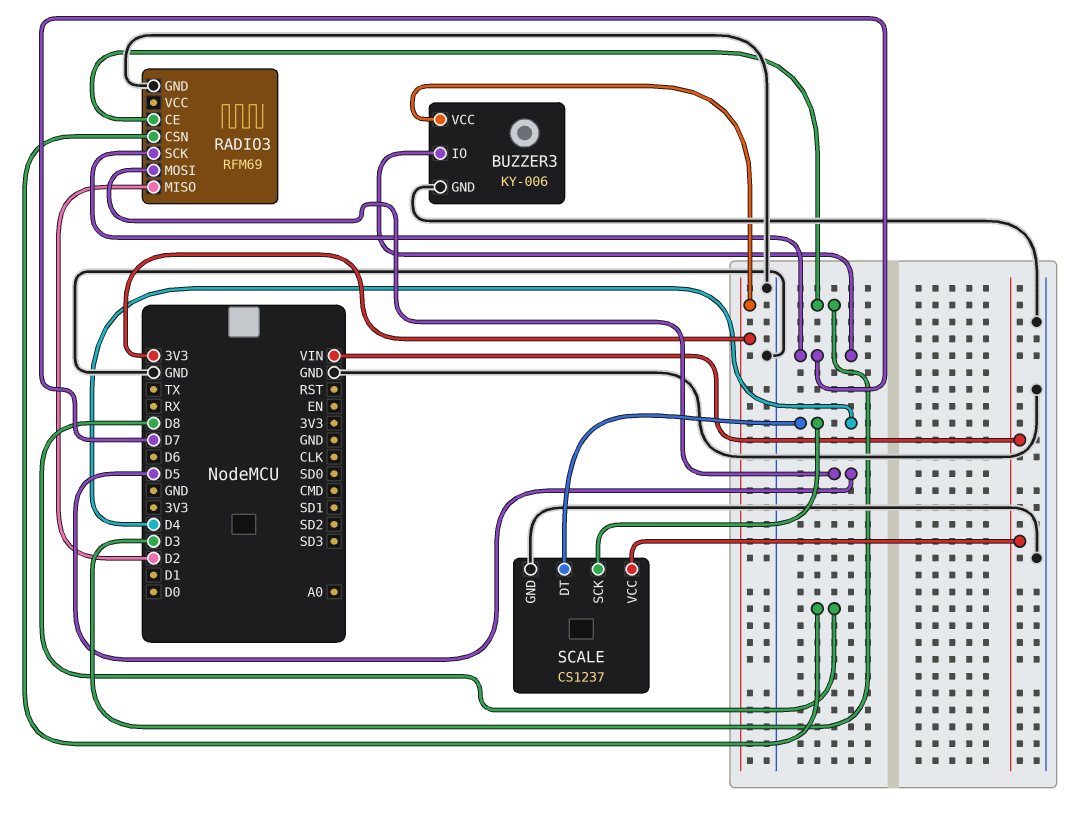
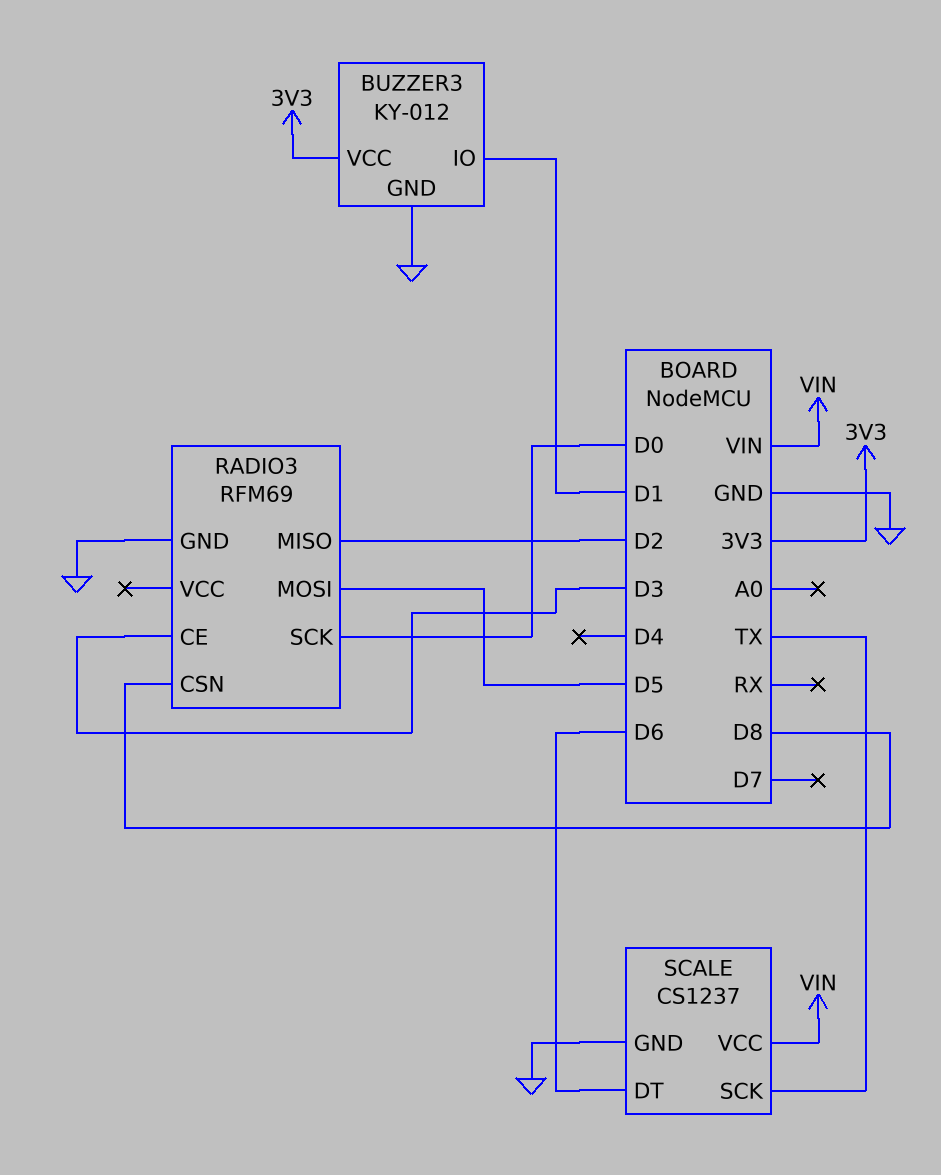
BUZZER3: KY-006 -> KY-012
BUZZER3 pin IO: D7 -> D1
RADIO3 pin SCK: D7 -> D0
SCALE pin DT: D4 -> D6
SCALE pin SCK: D4 -> TX

